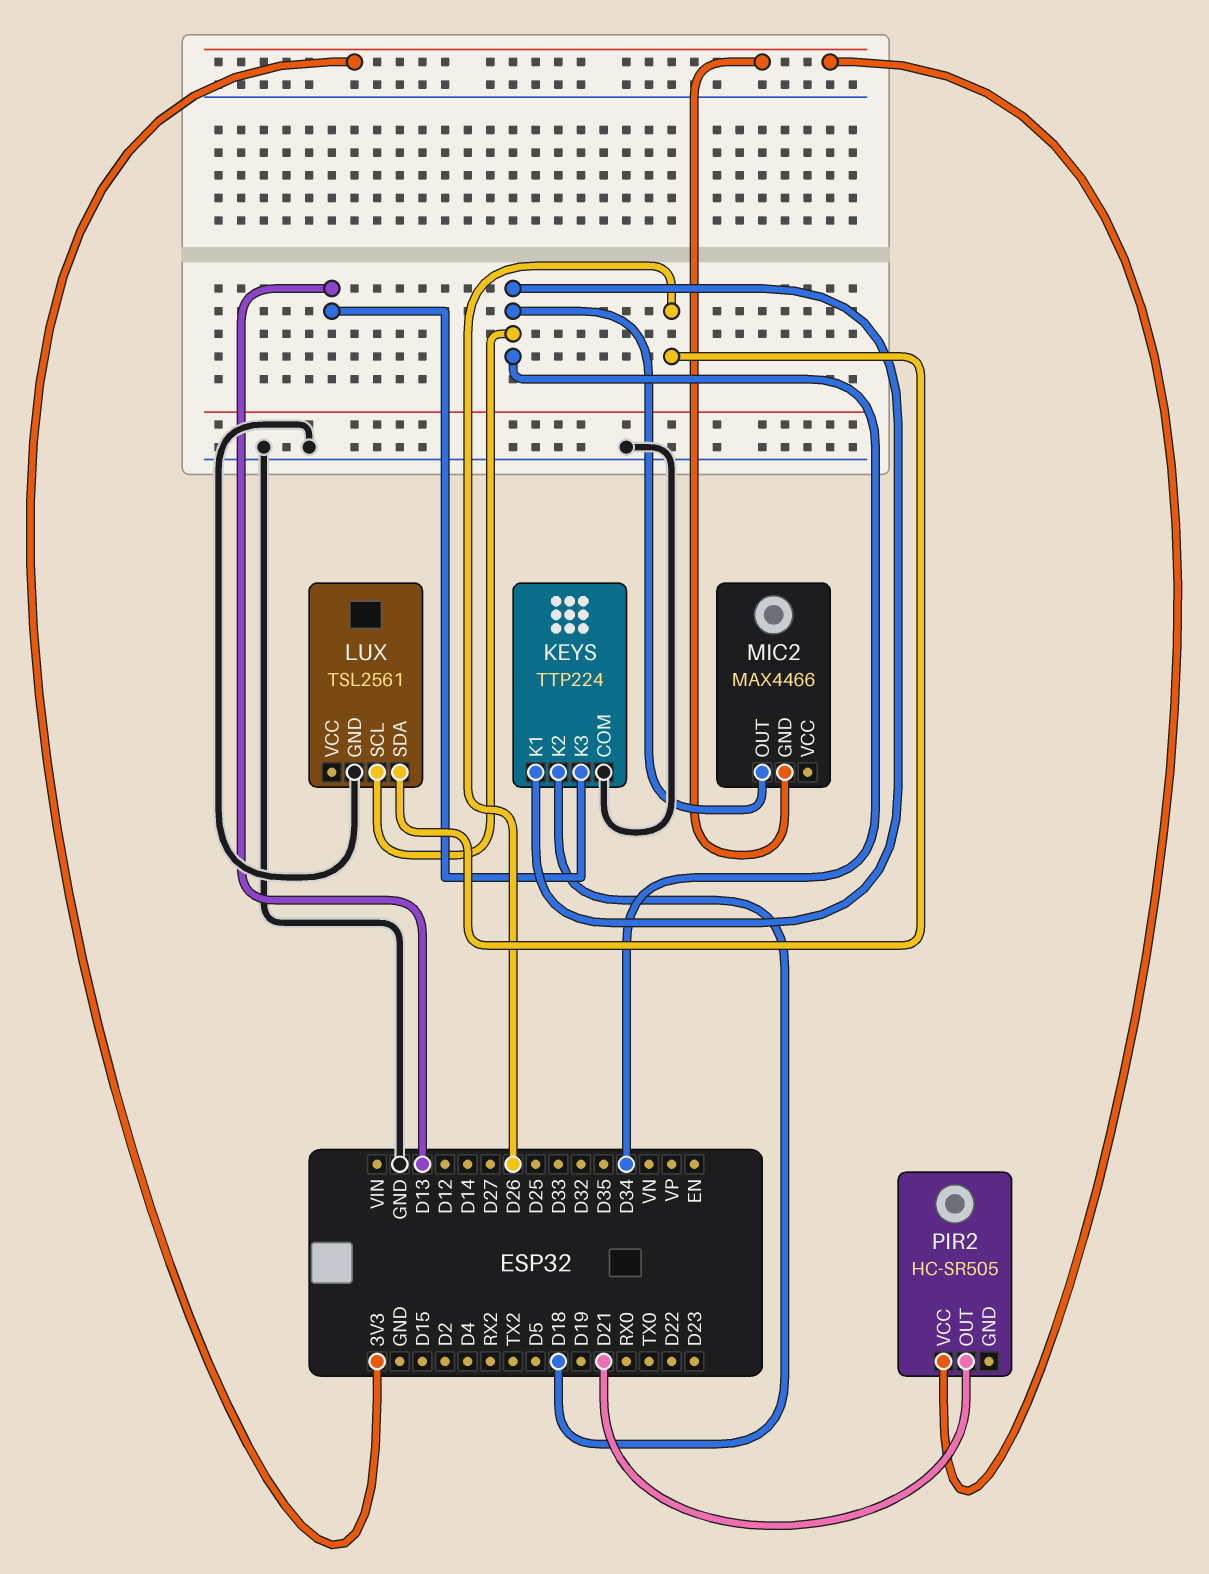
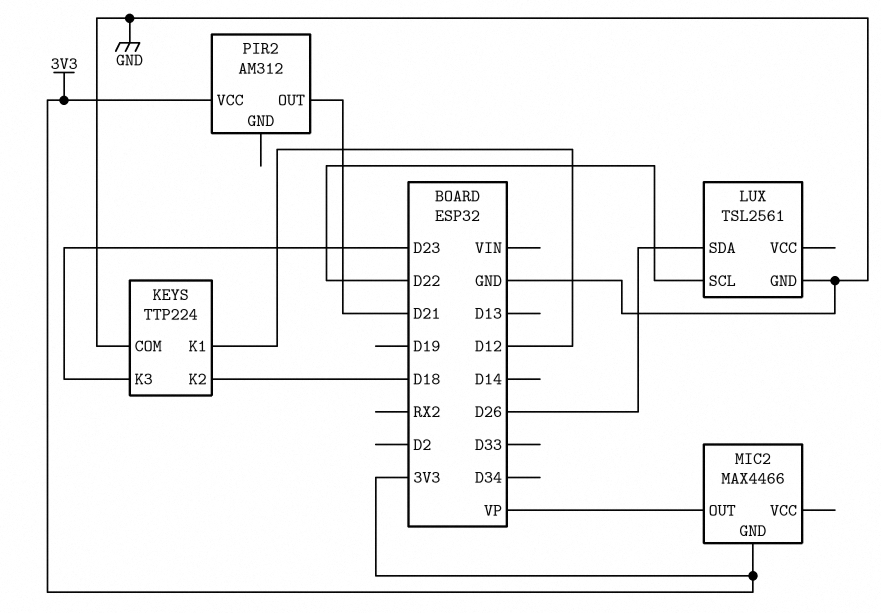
KEYS pin K1: D34 -> D12
KEYS pin K3: D13 -> D23
LUX pin SCL: D34 -> D22
MIC2 pin OUT: D34 -> VP
PIR2: HC-SR505 -> AM312

